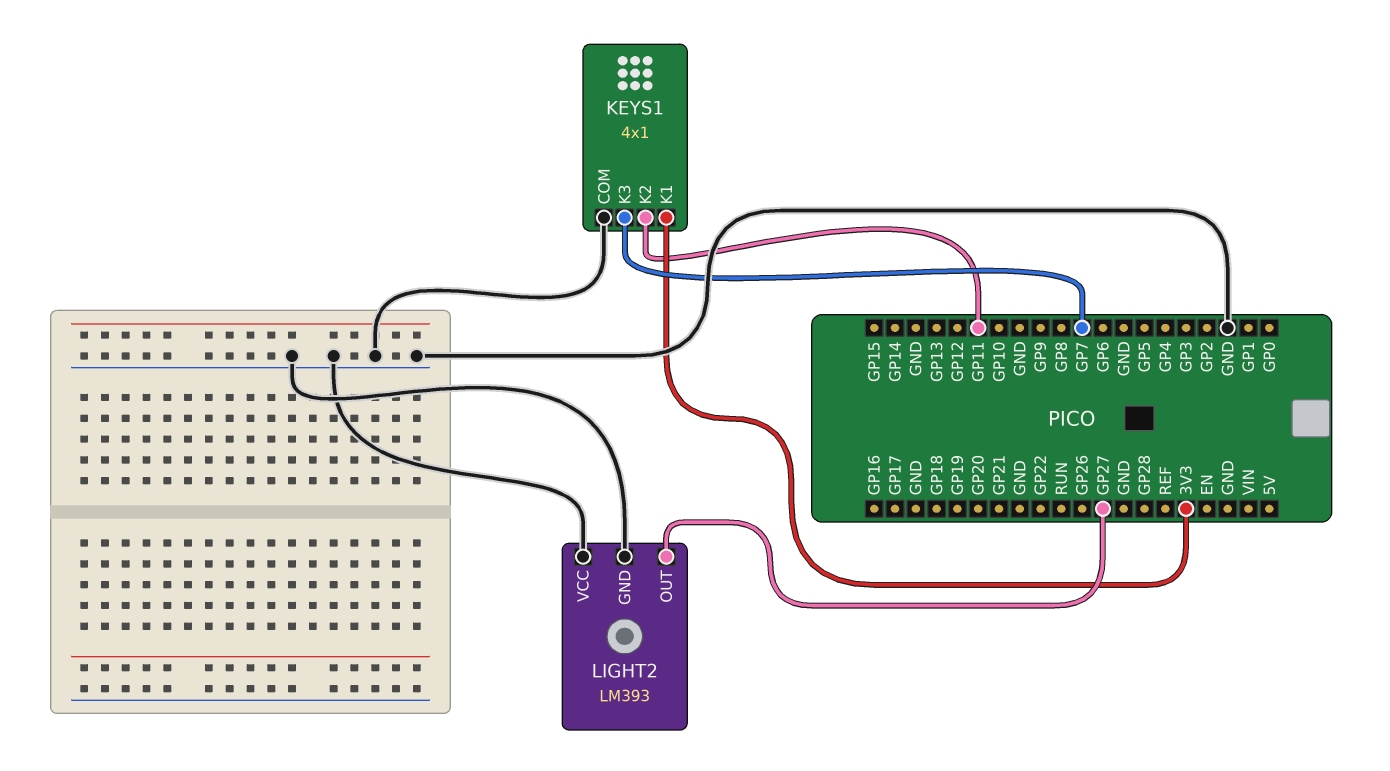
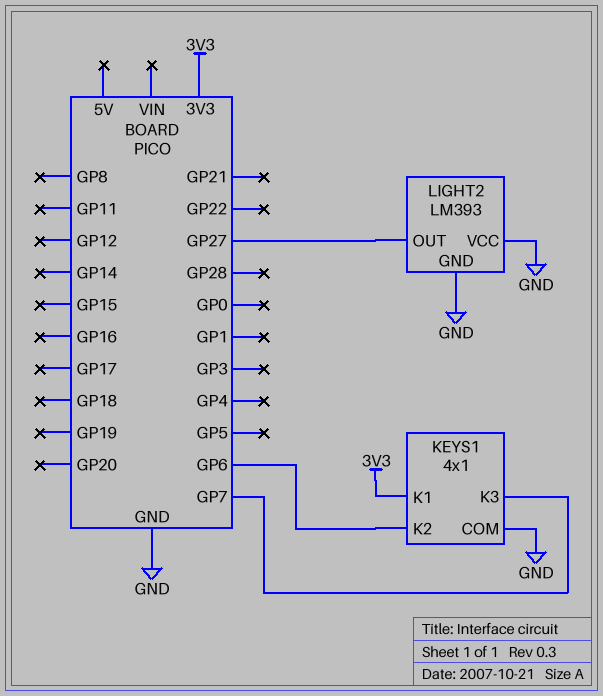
KEYS1 pin K2: GP11 -> GP6

